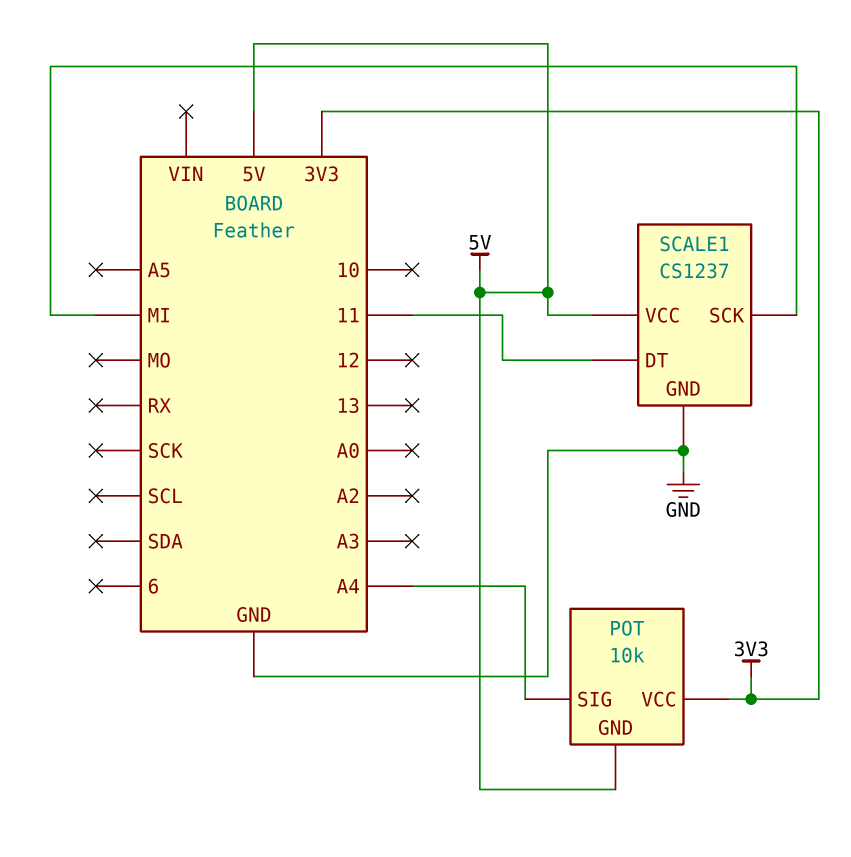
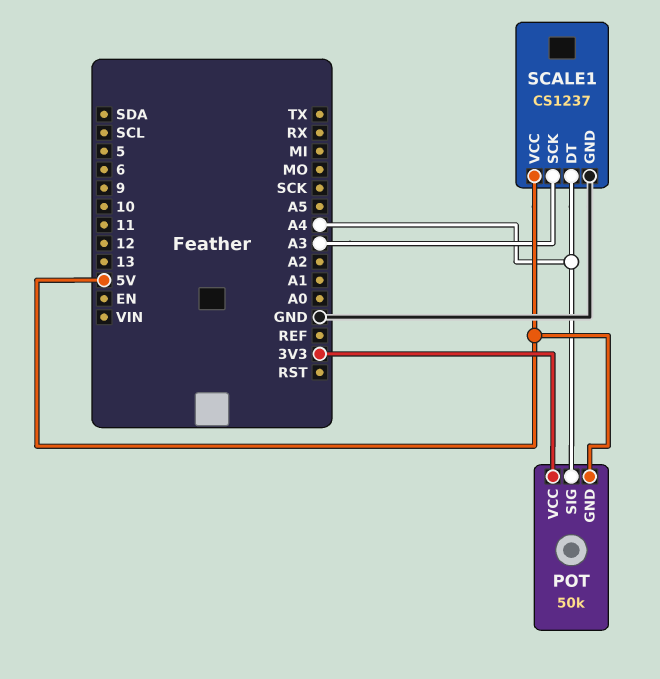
POT: 10k -> 50k
SCALE1 pin DT: 11 -> A4
SCALE1 pin SCK: MI -> A3

